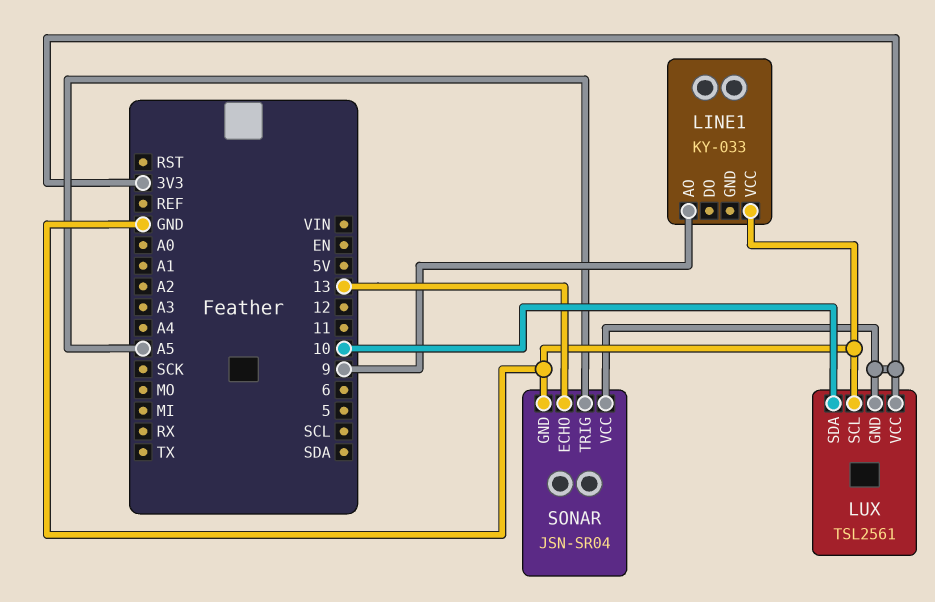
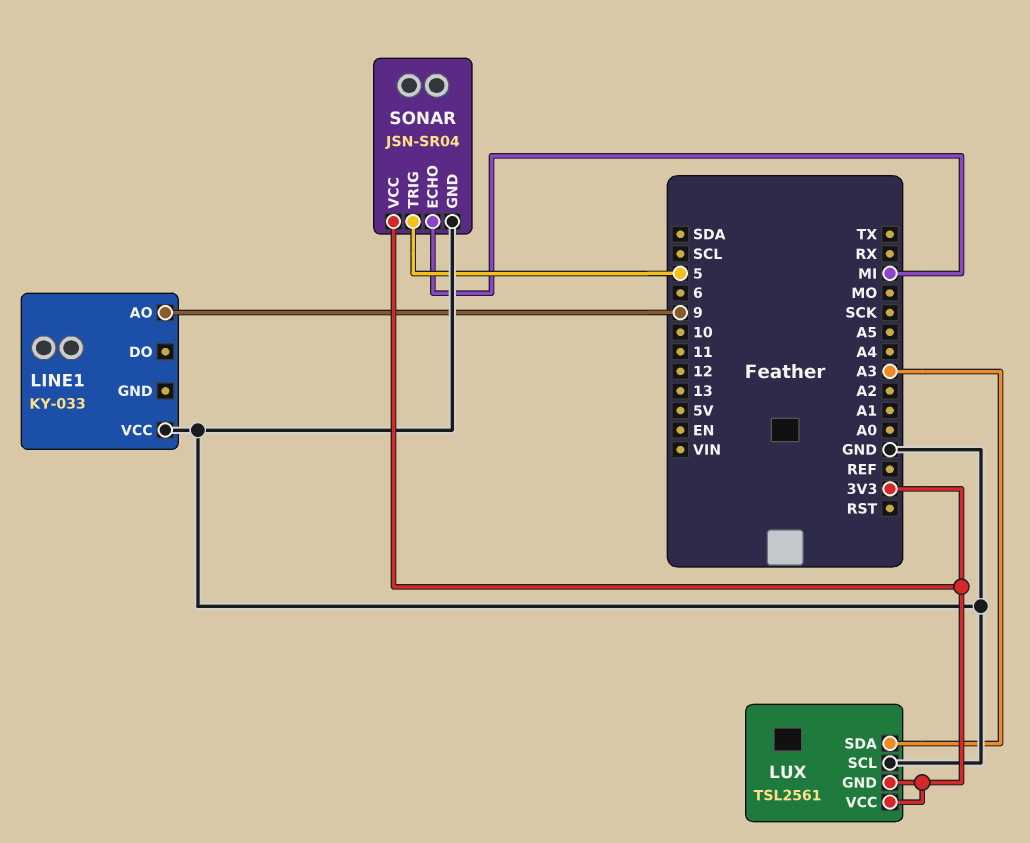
LUX pin SDA: 10 -> A3
SONAR pin ECHO: 13 -> MI
SONAR pin TRIG: A5 -> 5

